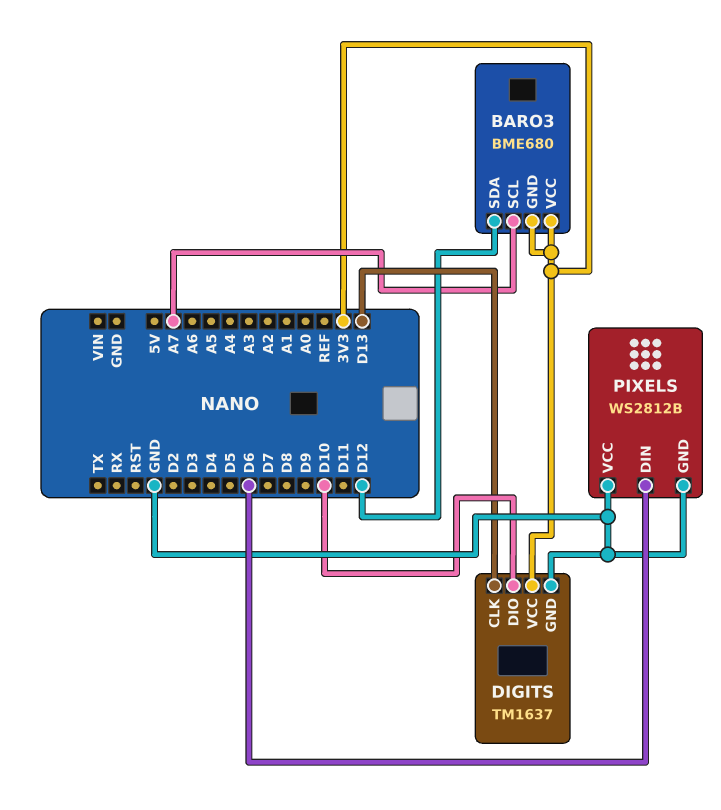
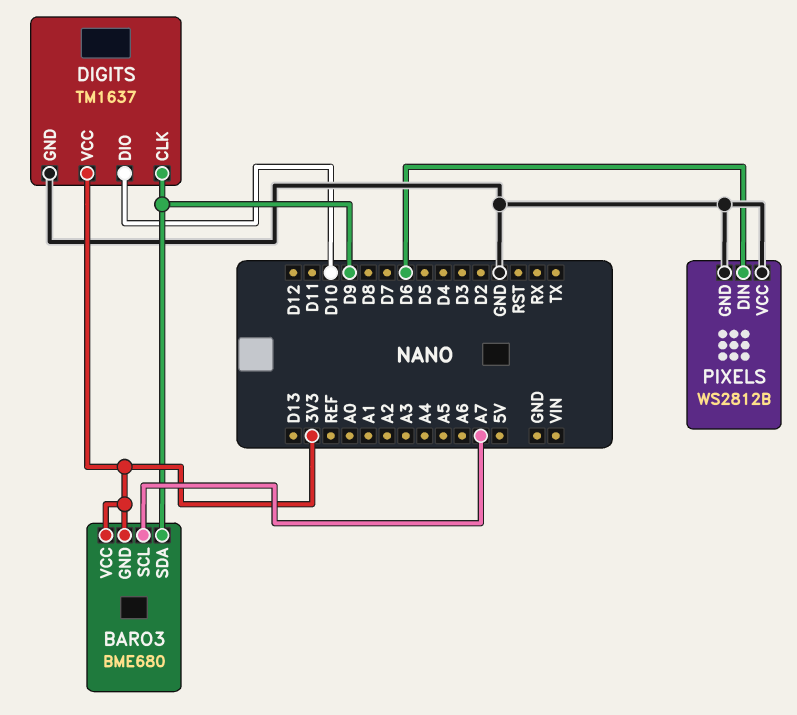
BARO3 pin SDA: D12 -> D9
DIGITS pin CLK: D13 -> D9

